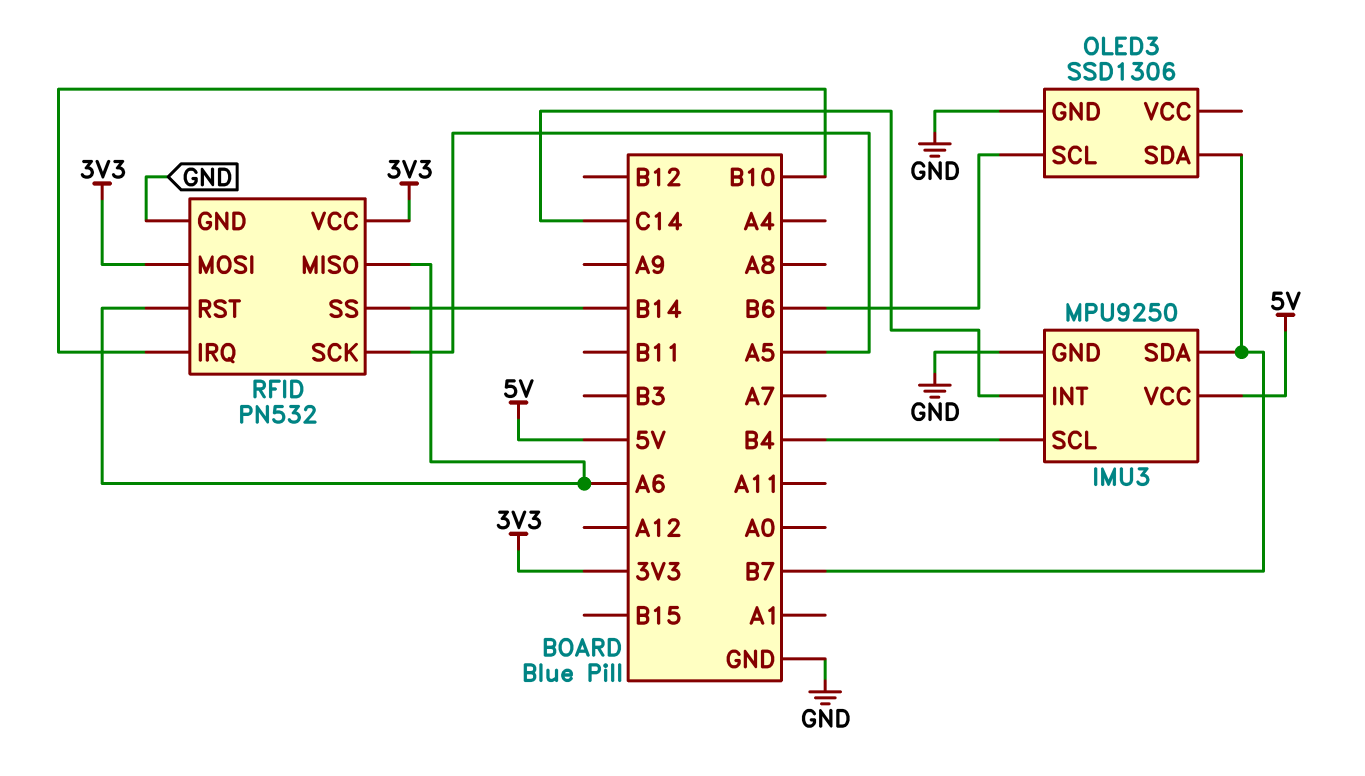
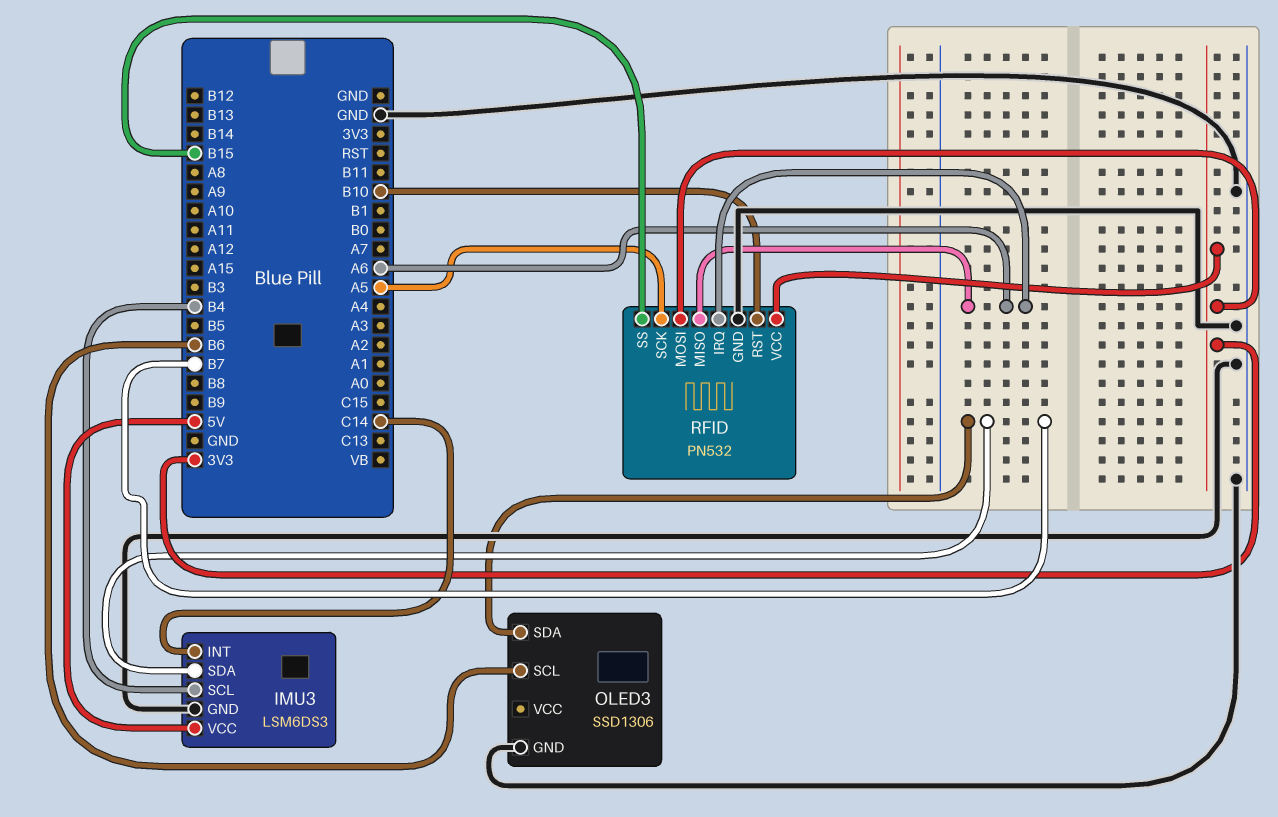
IMU3: MPU9250 -> LSM6DS3
RFID pin IRQ: B10 -> A6
RFID pin RST: A6 -> B10
RFID pin SS: B14 -> B15

